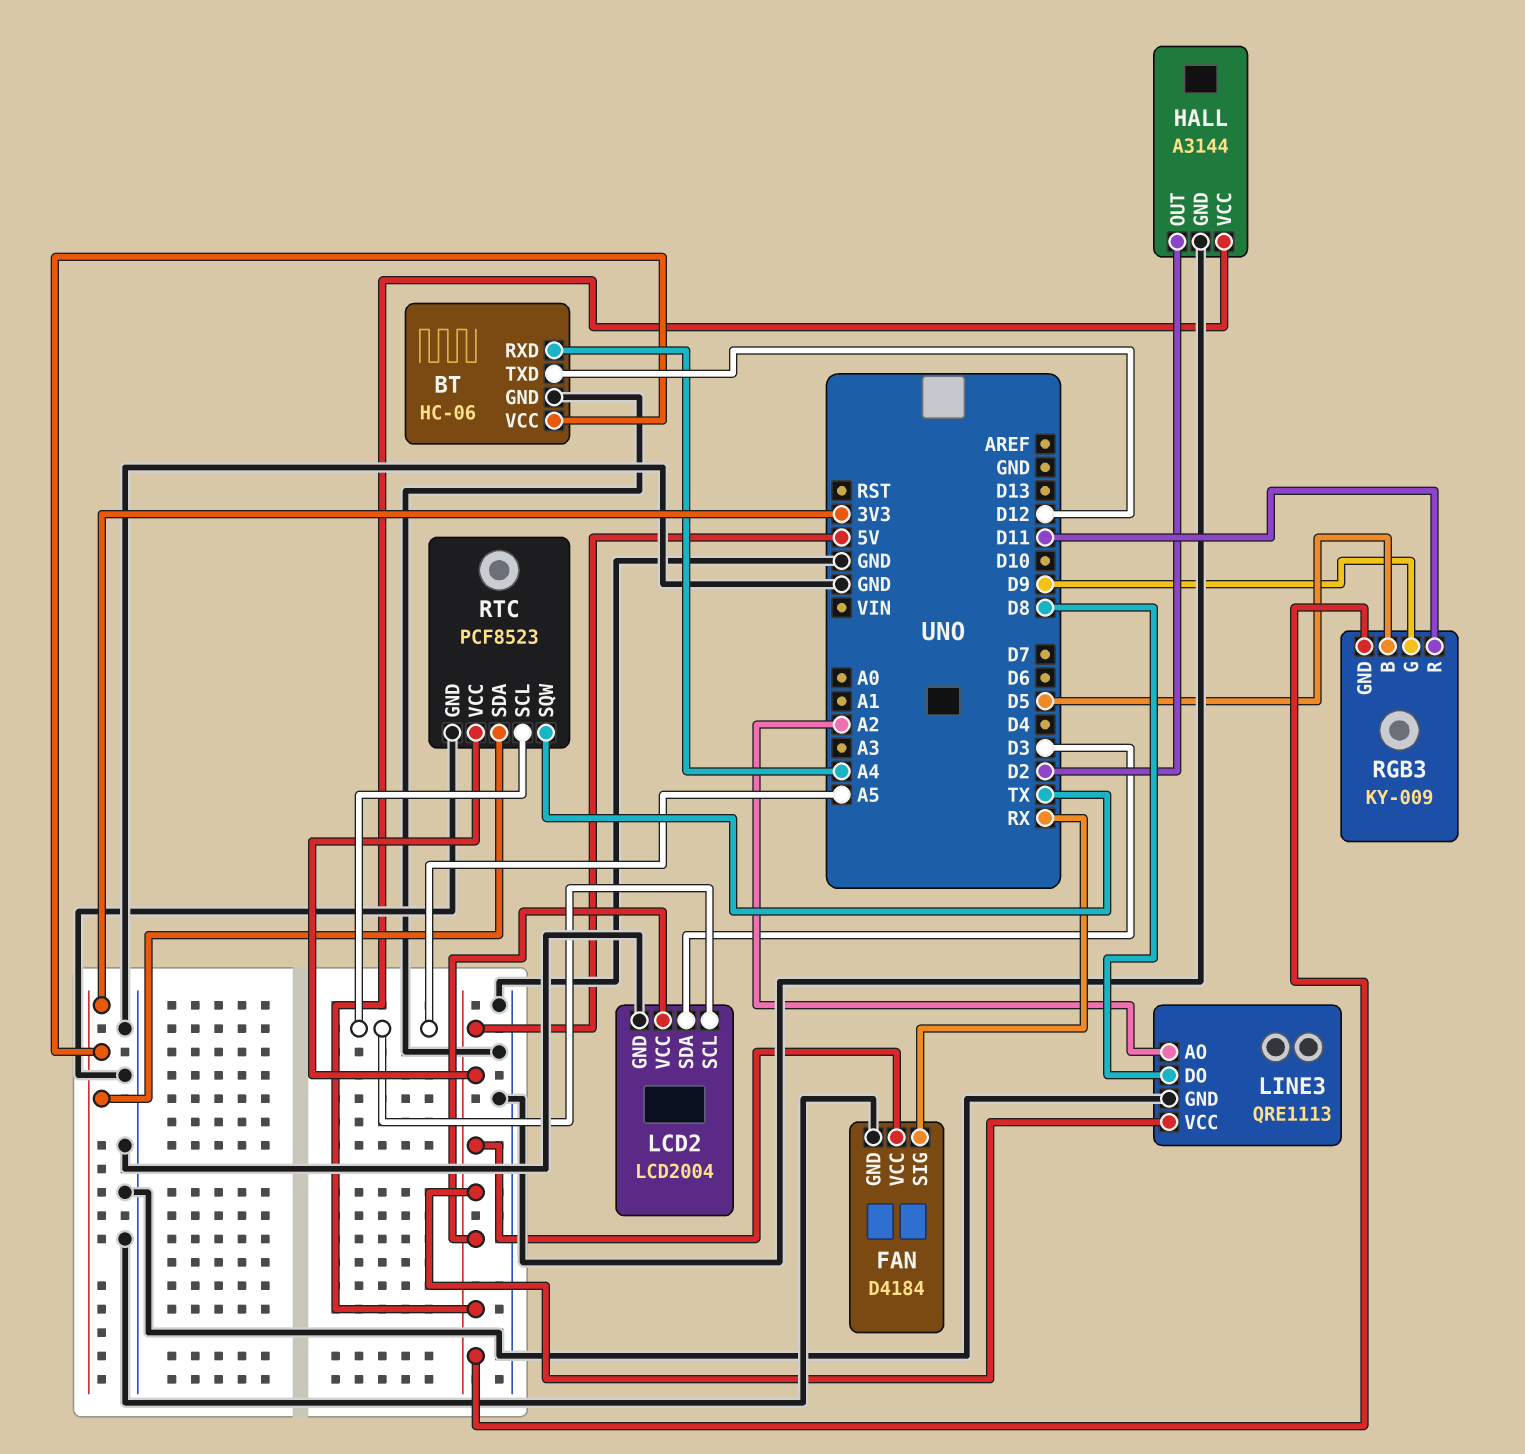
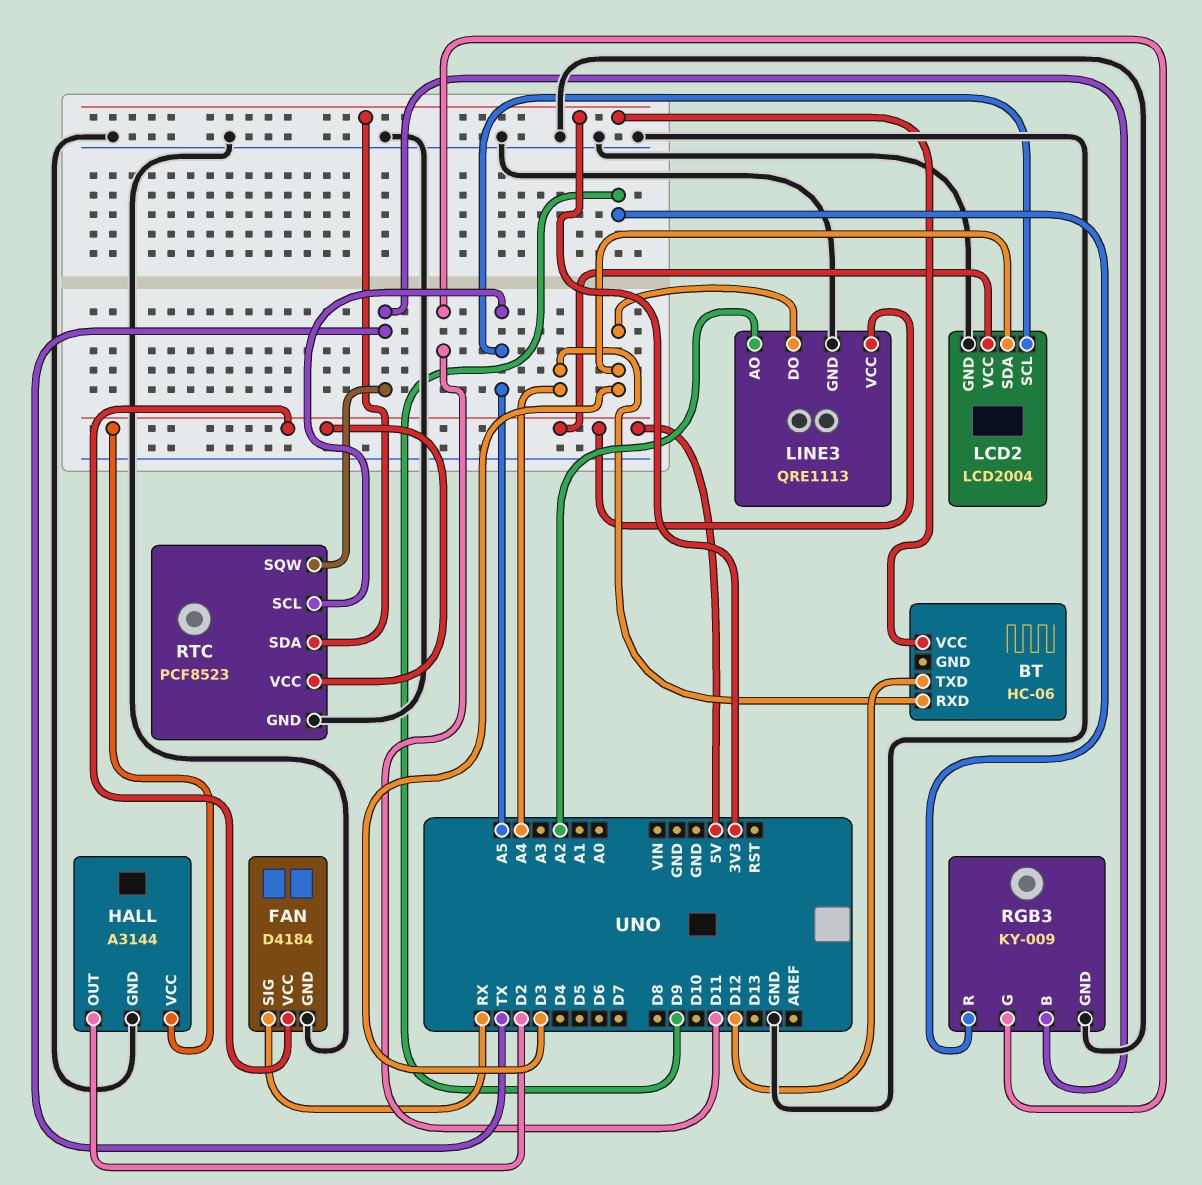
BT pin GND: GND -> none
LINE3 pin DO: D8 -> D3
RGB3 pin B: D5 -> TX
RGB3 pin G: D9 -> D11
RGB3 pin GND: 5V -> GND
RGB3 pin R: D11 -> D9

